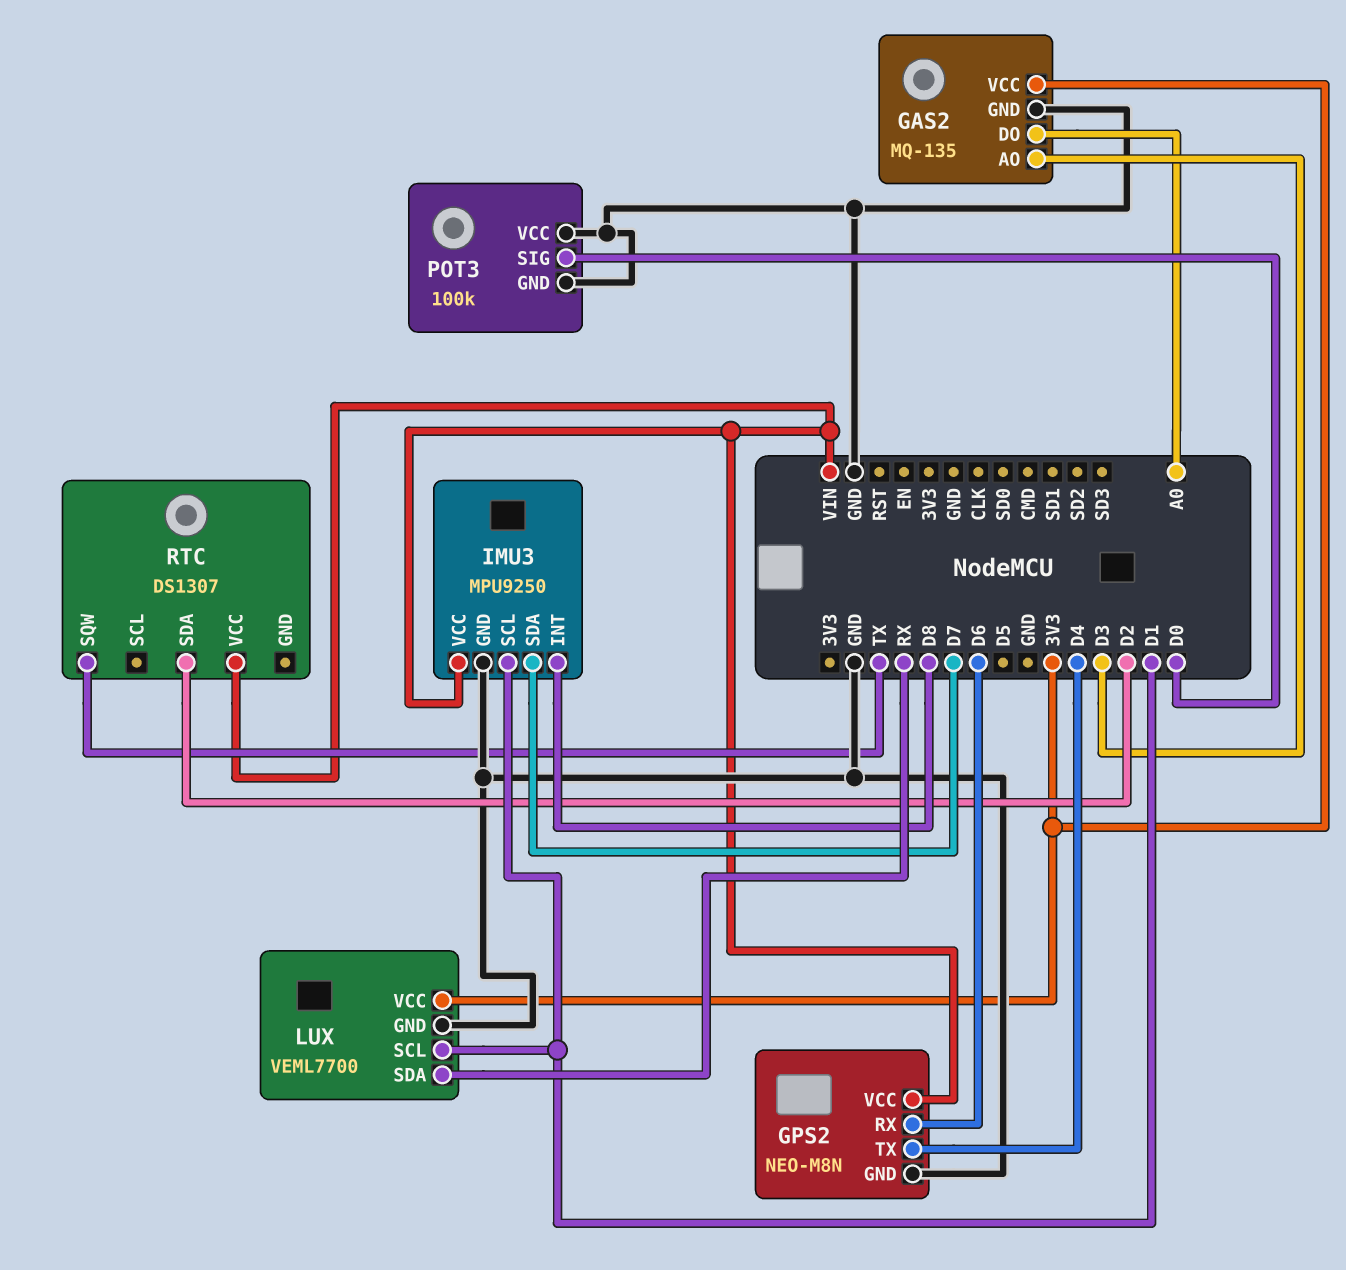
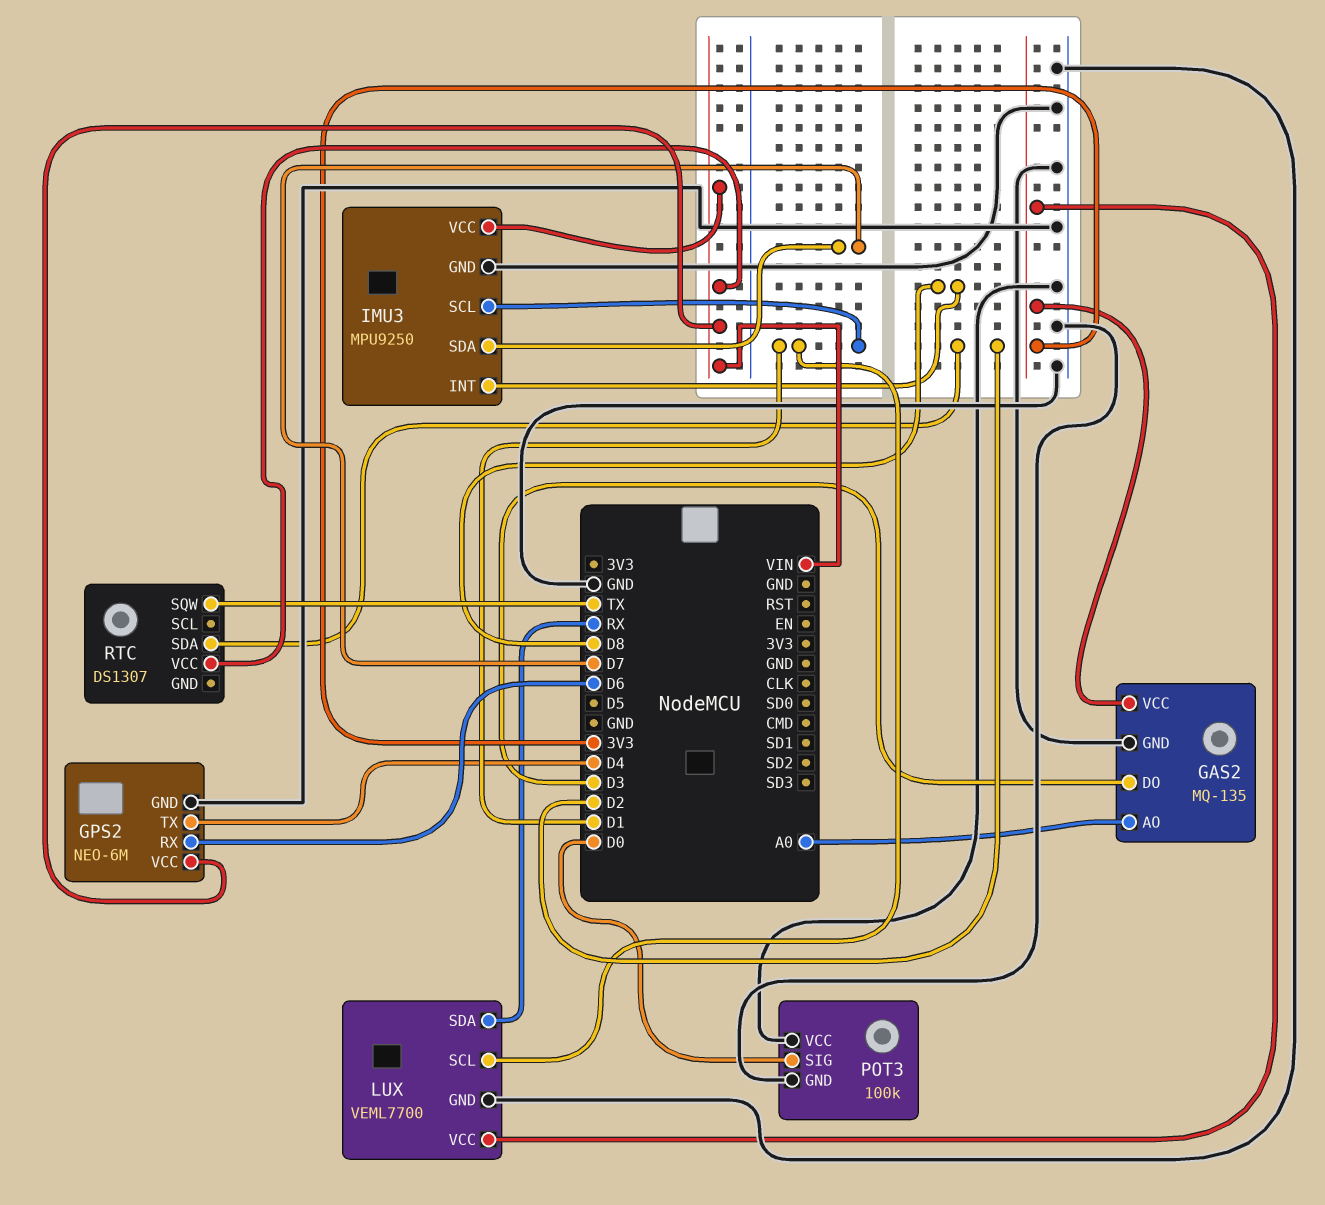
GAS2 pin AO: D3 -> A0
GAS2 pin DO: A0 -> D3
GPS2: NEO-M8N -> NEO-6M

